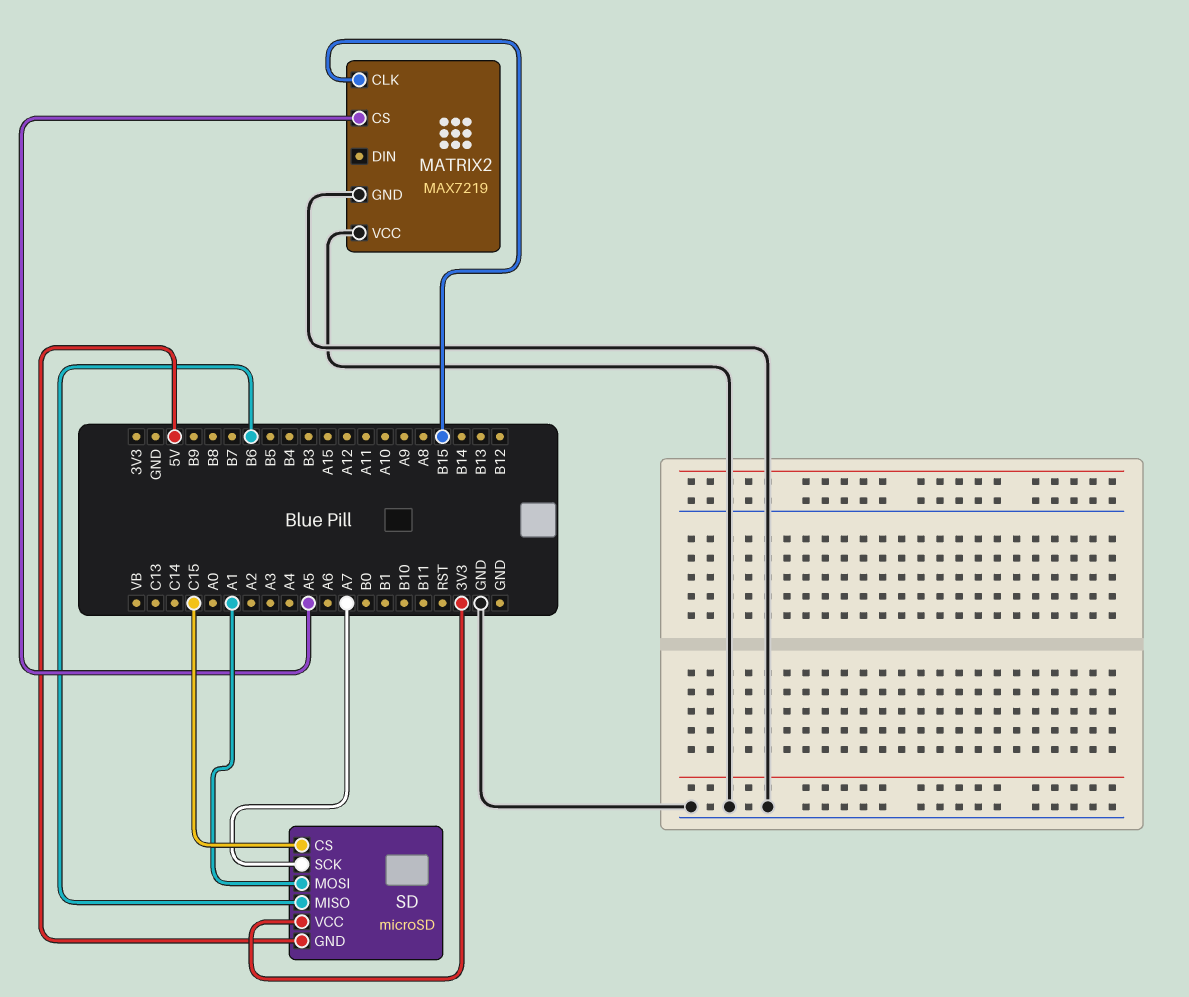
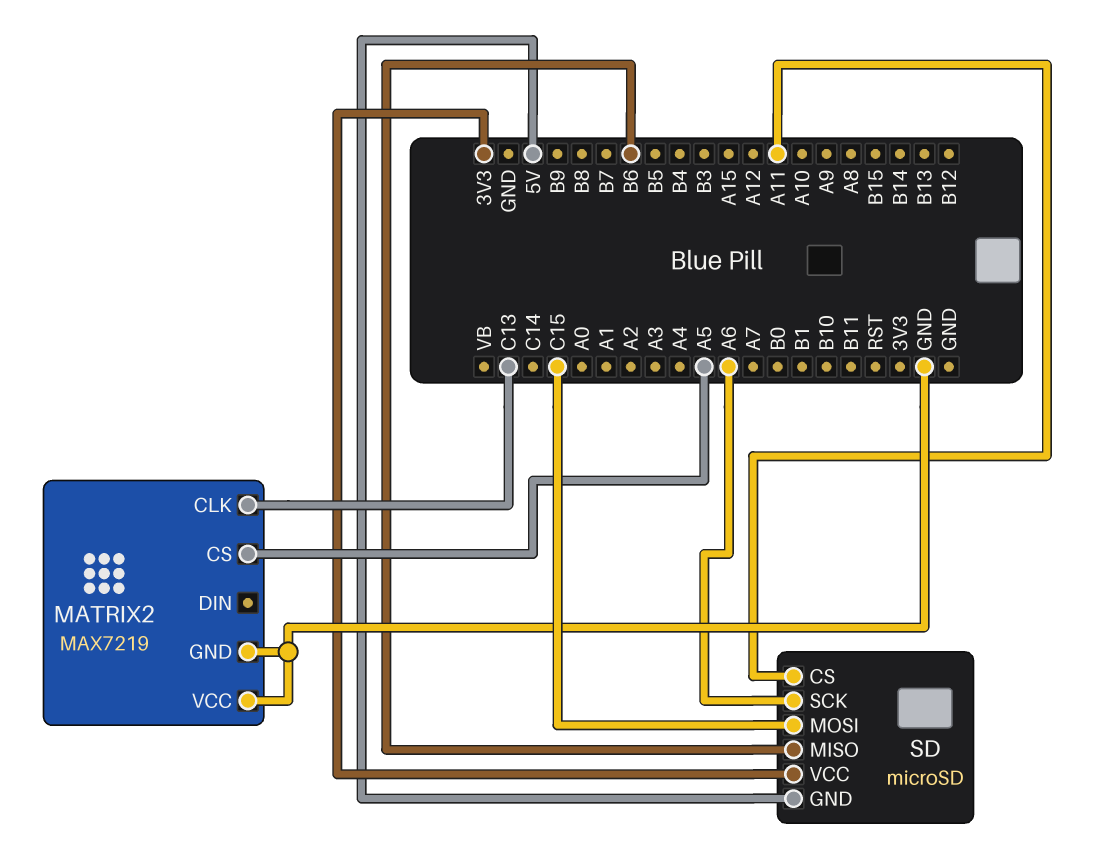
MATRIX2 pin CLK: B15 -> C13
SD pin CS: C15 -> A11
SD pin MOSI: A1 -> C15
SD pin SCK: A7 -> A6

